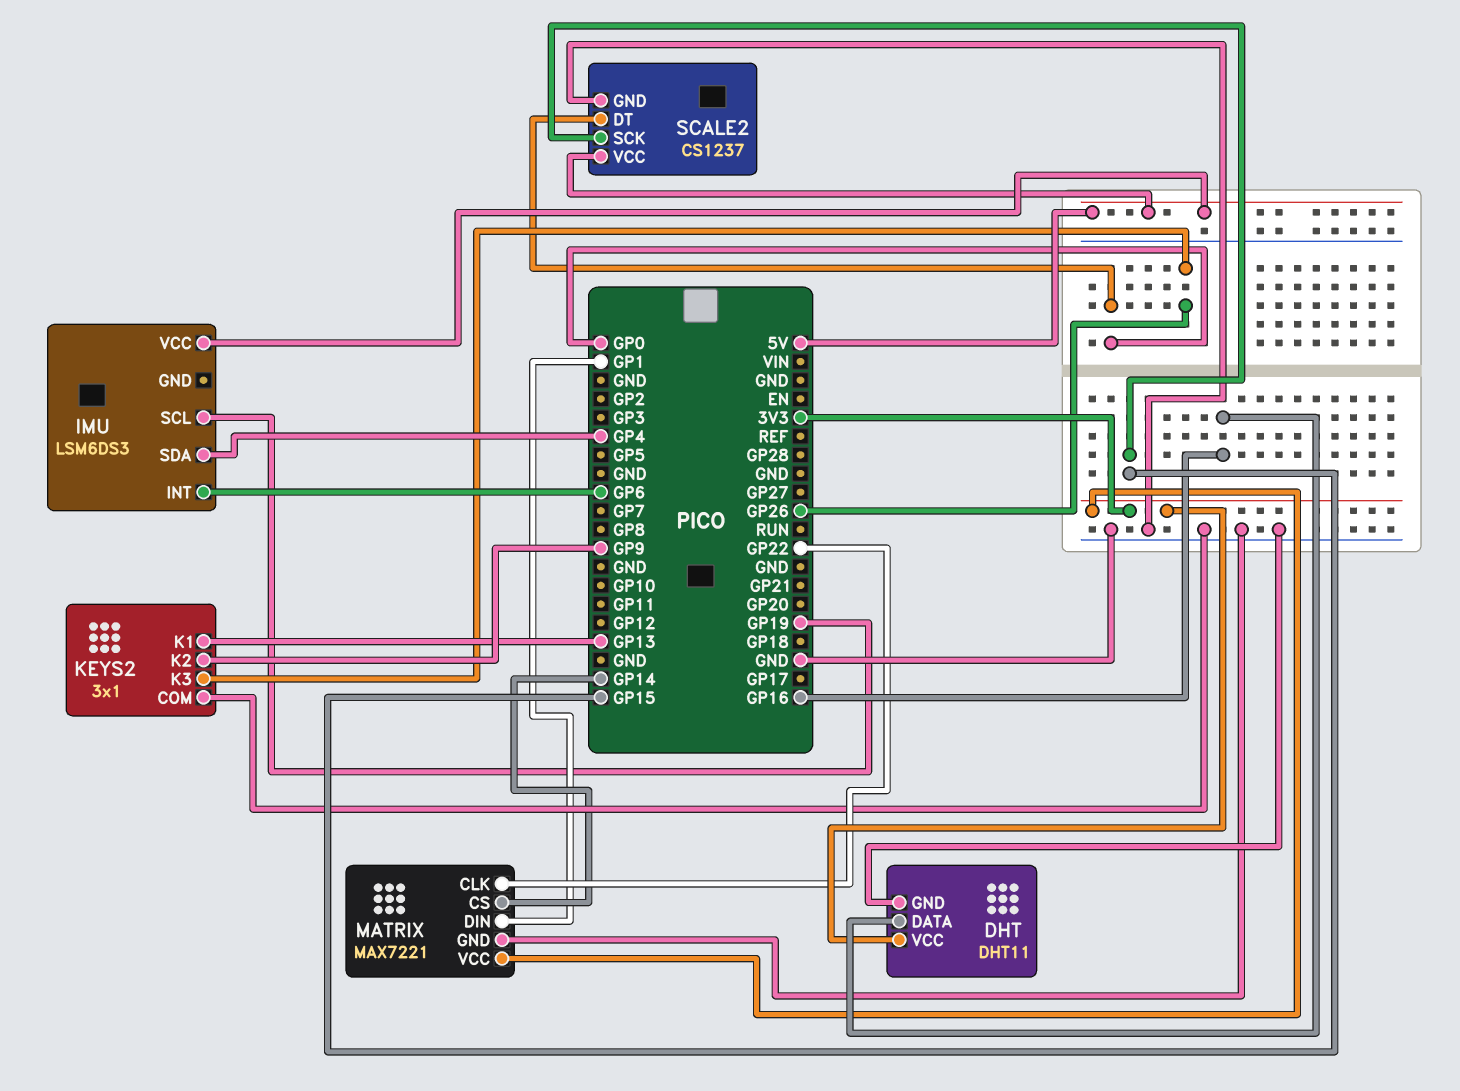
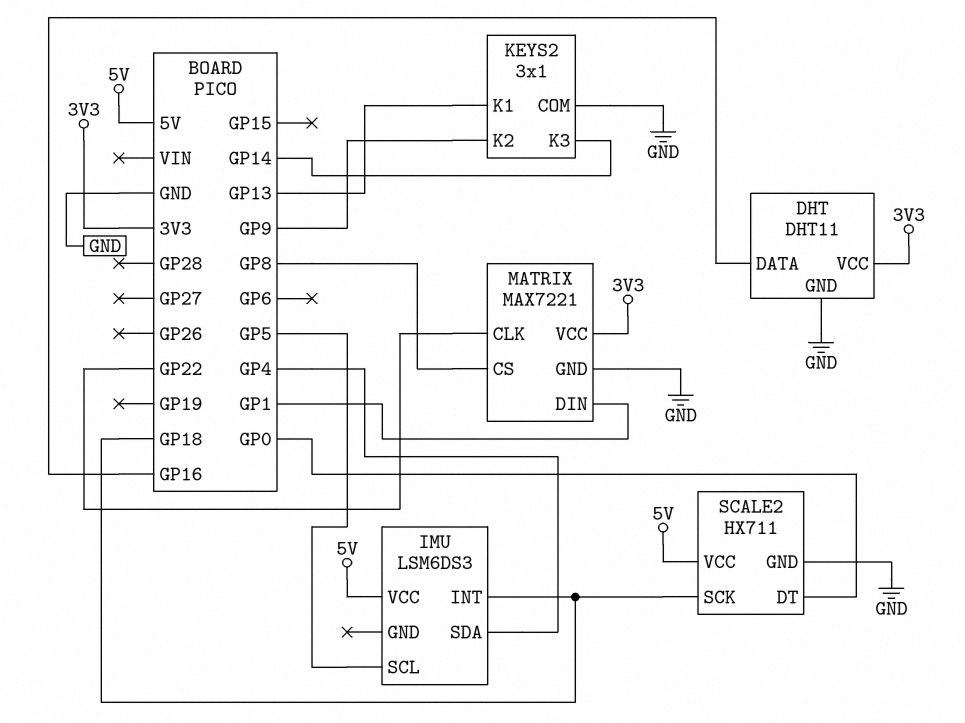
IMU pin INT: GP6 -> GP18
IMU pin SCL: GP19 -> GP5
KEYS2 pin K3: GP26 -> GP14
MATRIX pin CS: GP14 -> GP8
SCALE2: CS1237 -> HX711
SCALE2 pin SCK: GP15 -> GP18

